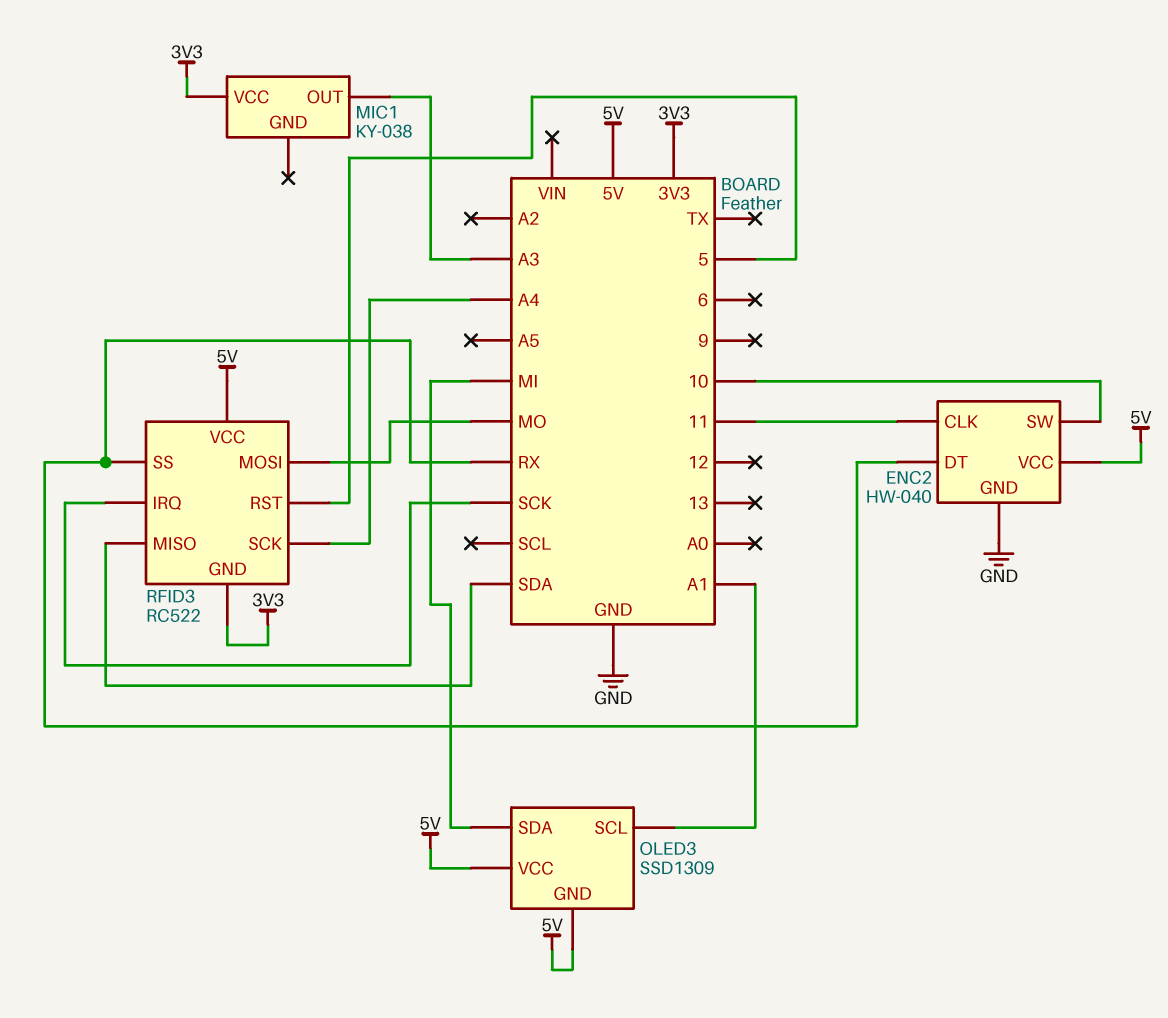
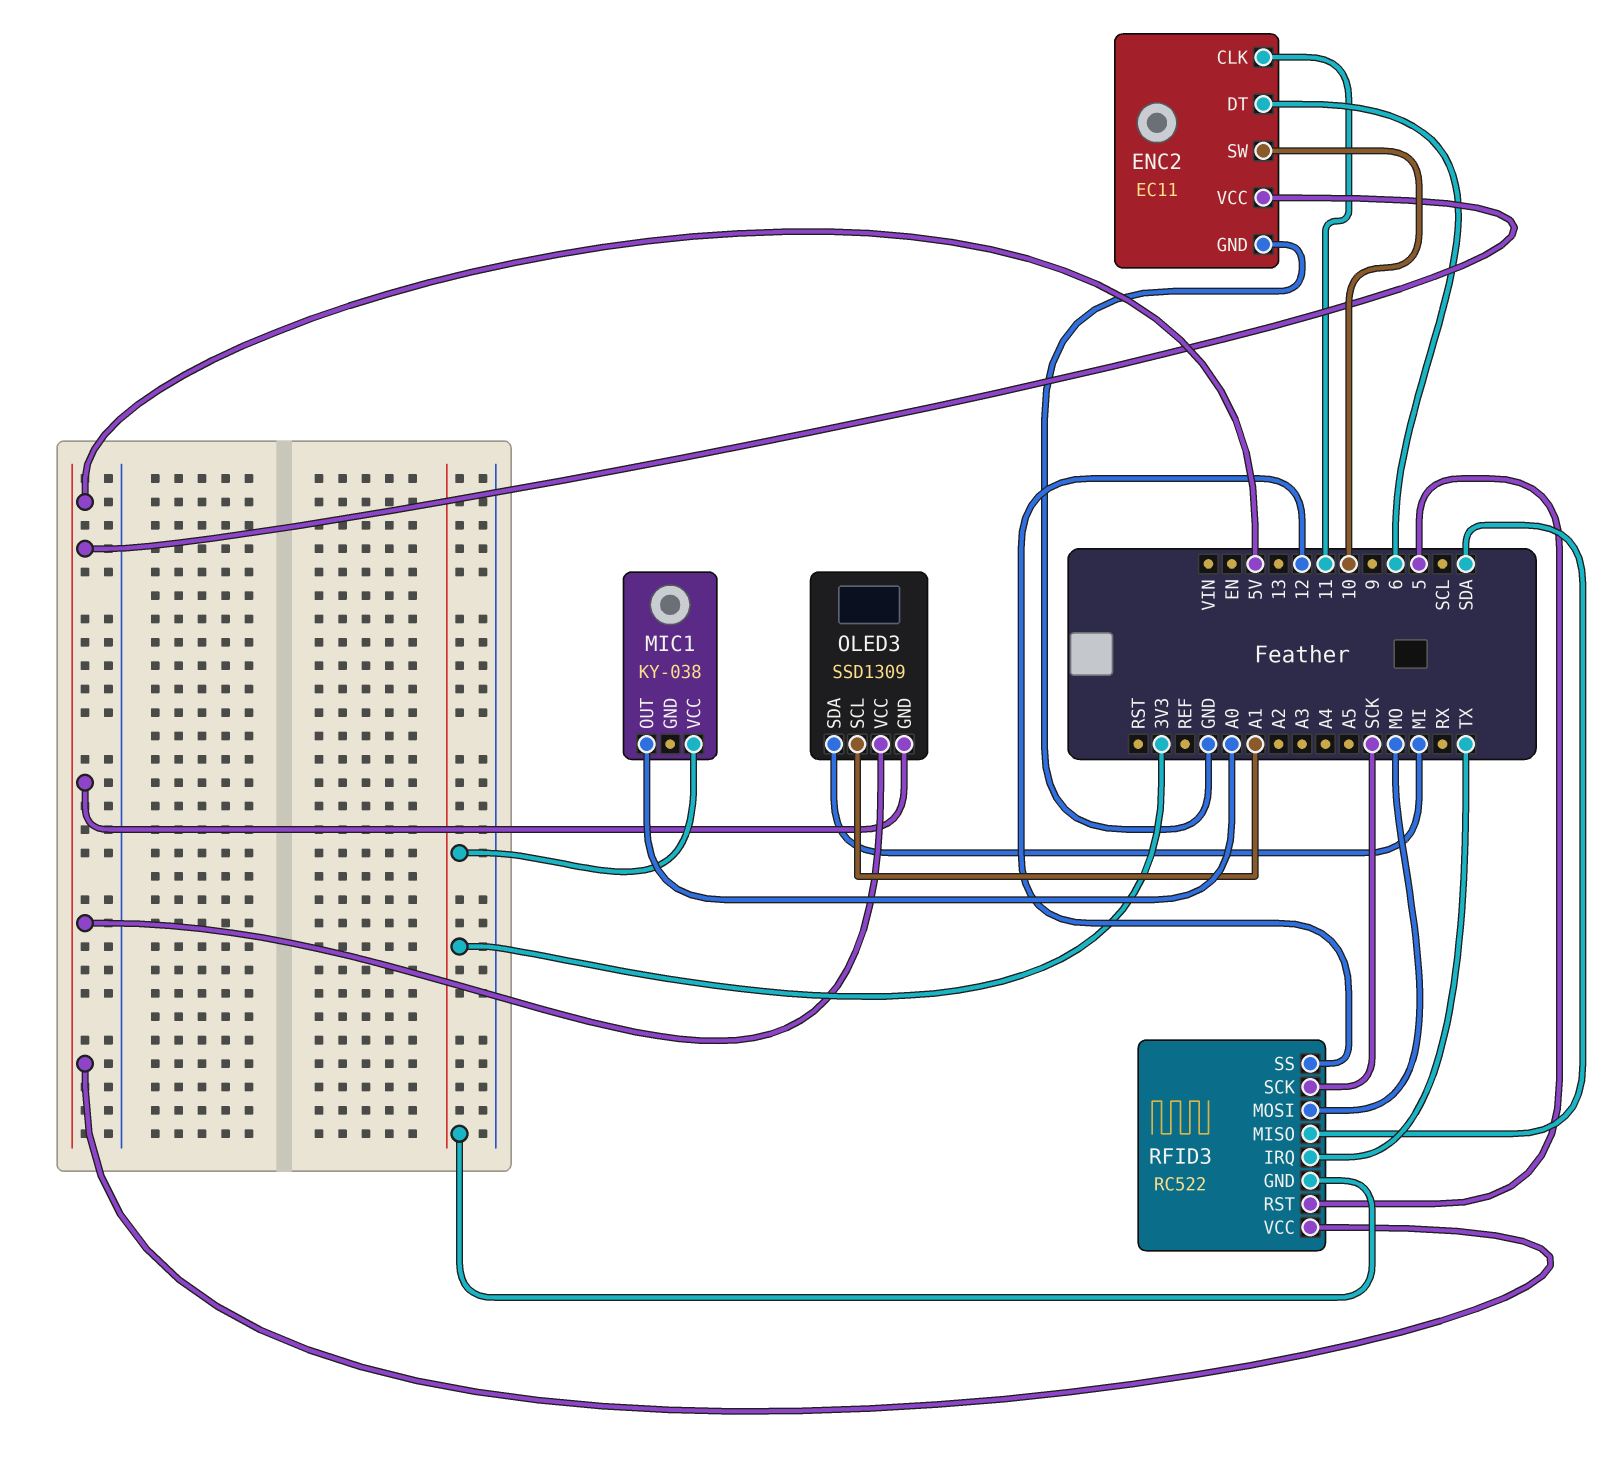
ENC2: HW-040 -> EC11
ENC2 pin DT: RX -> 6
MIC1 pin OUT: A3 -> A0
RFID3 pin IRQ: SCK -> TX
RFID3 pin SCK: A4 -> SCK
RFID3 pin SS: RX -> 12

